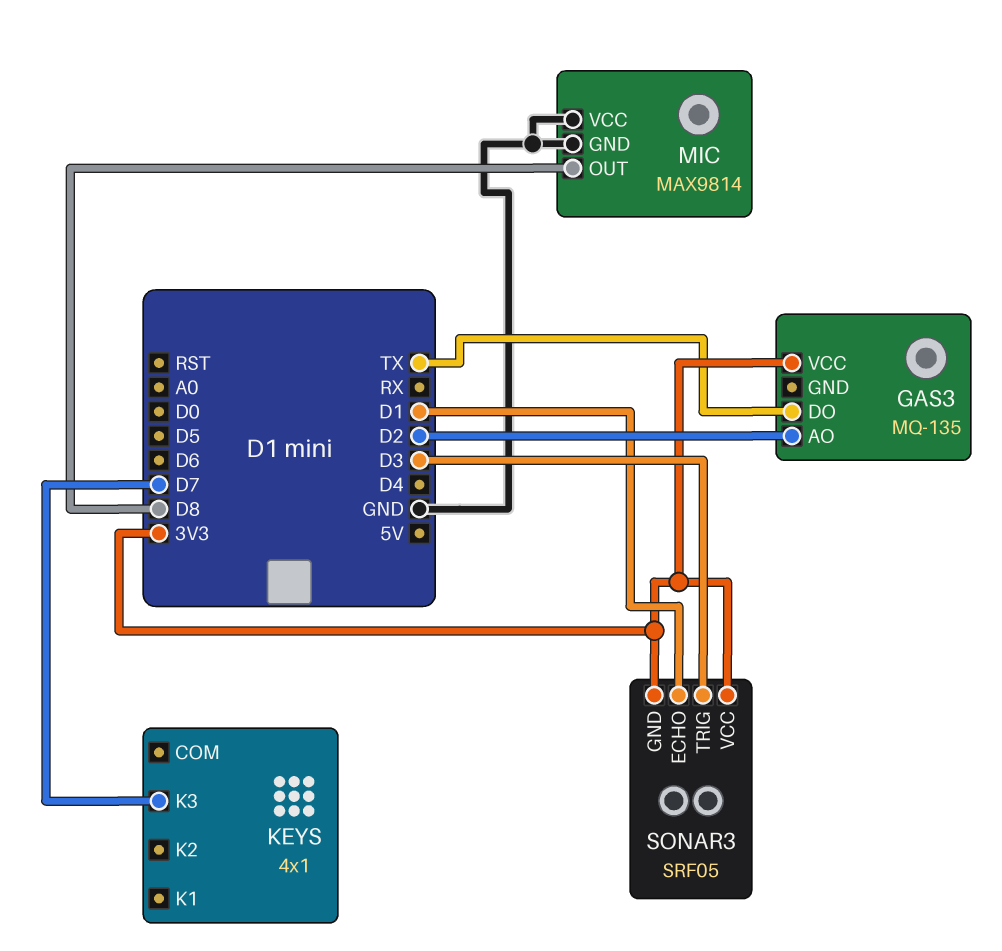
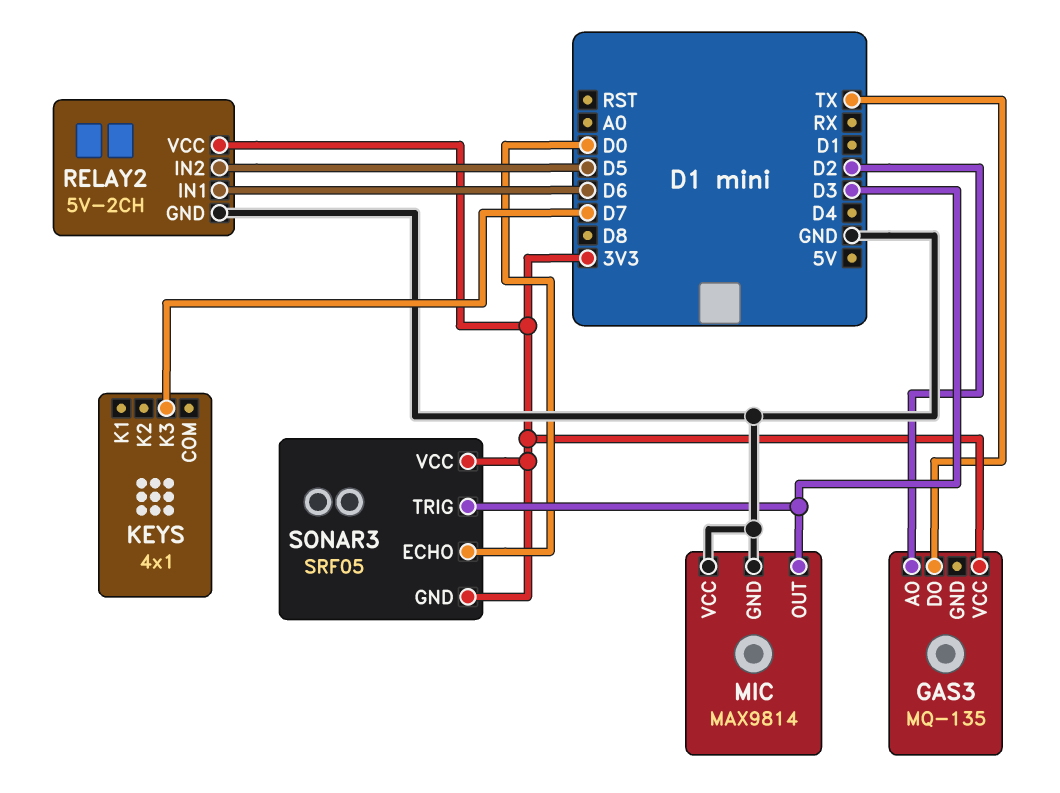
MIC pin OUT: D8 -> D3
RELAY2: none -> 5V-2CH
RELAY2 pin GND: none -> GND
RELAY2 pin IN1: none -> D6
RELAY2 pin IN2: none -> D5
RELAY2 pin VCC: none -> 3V3
SONAR3 pin ECHO: D1 -> D0

